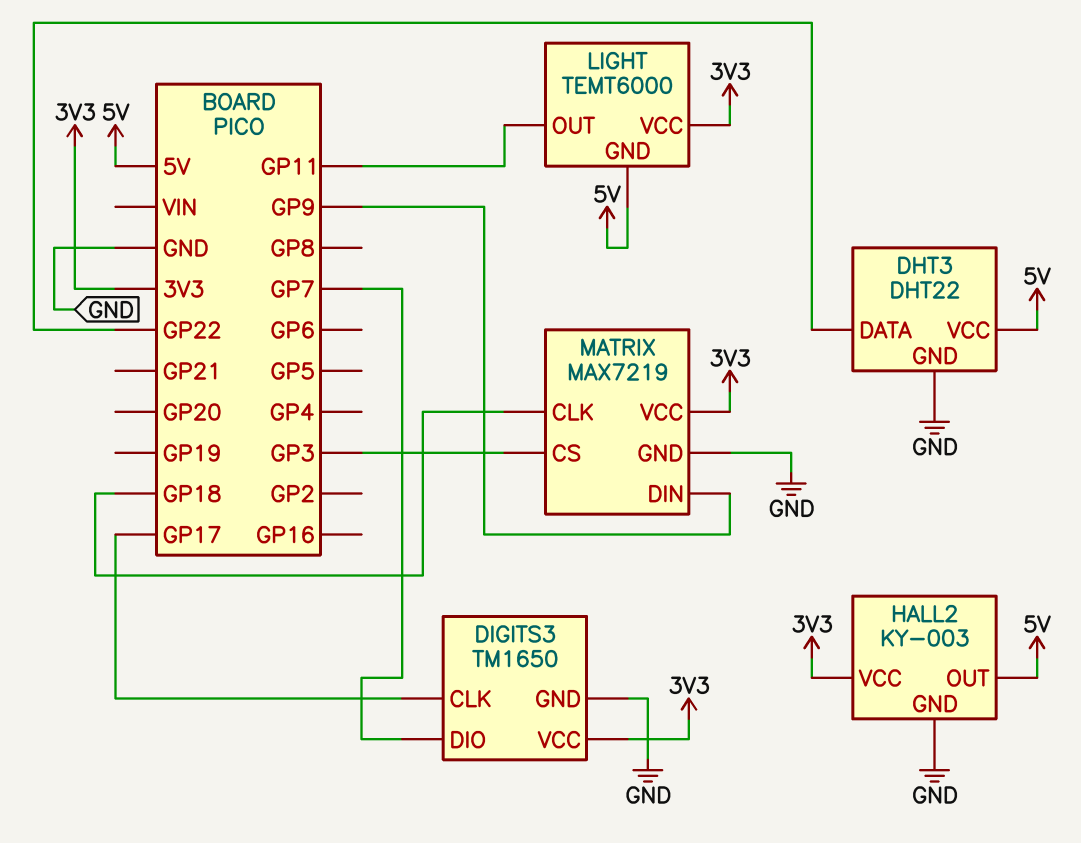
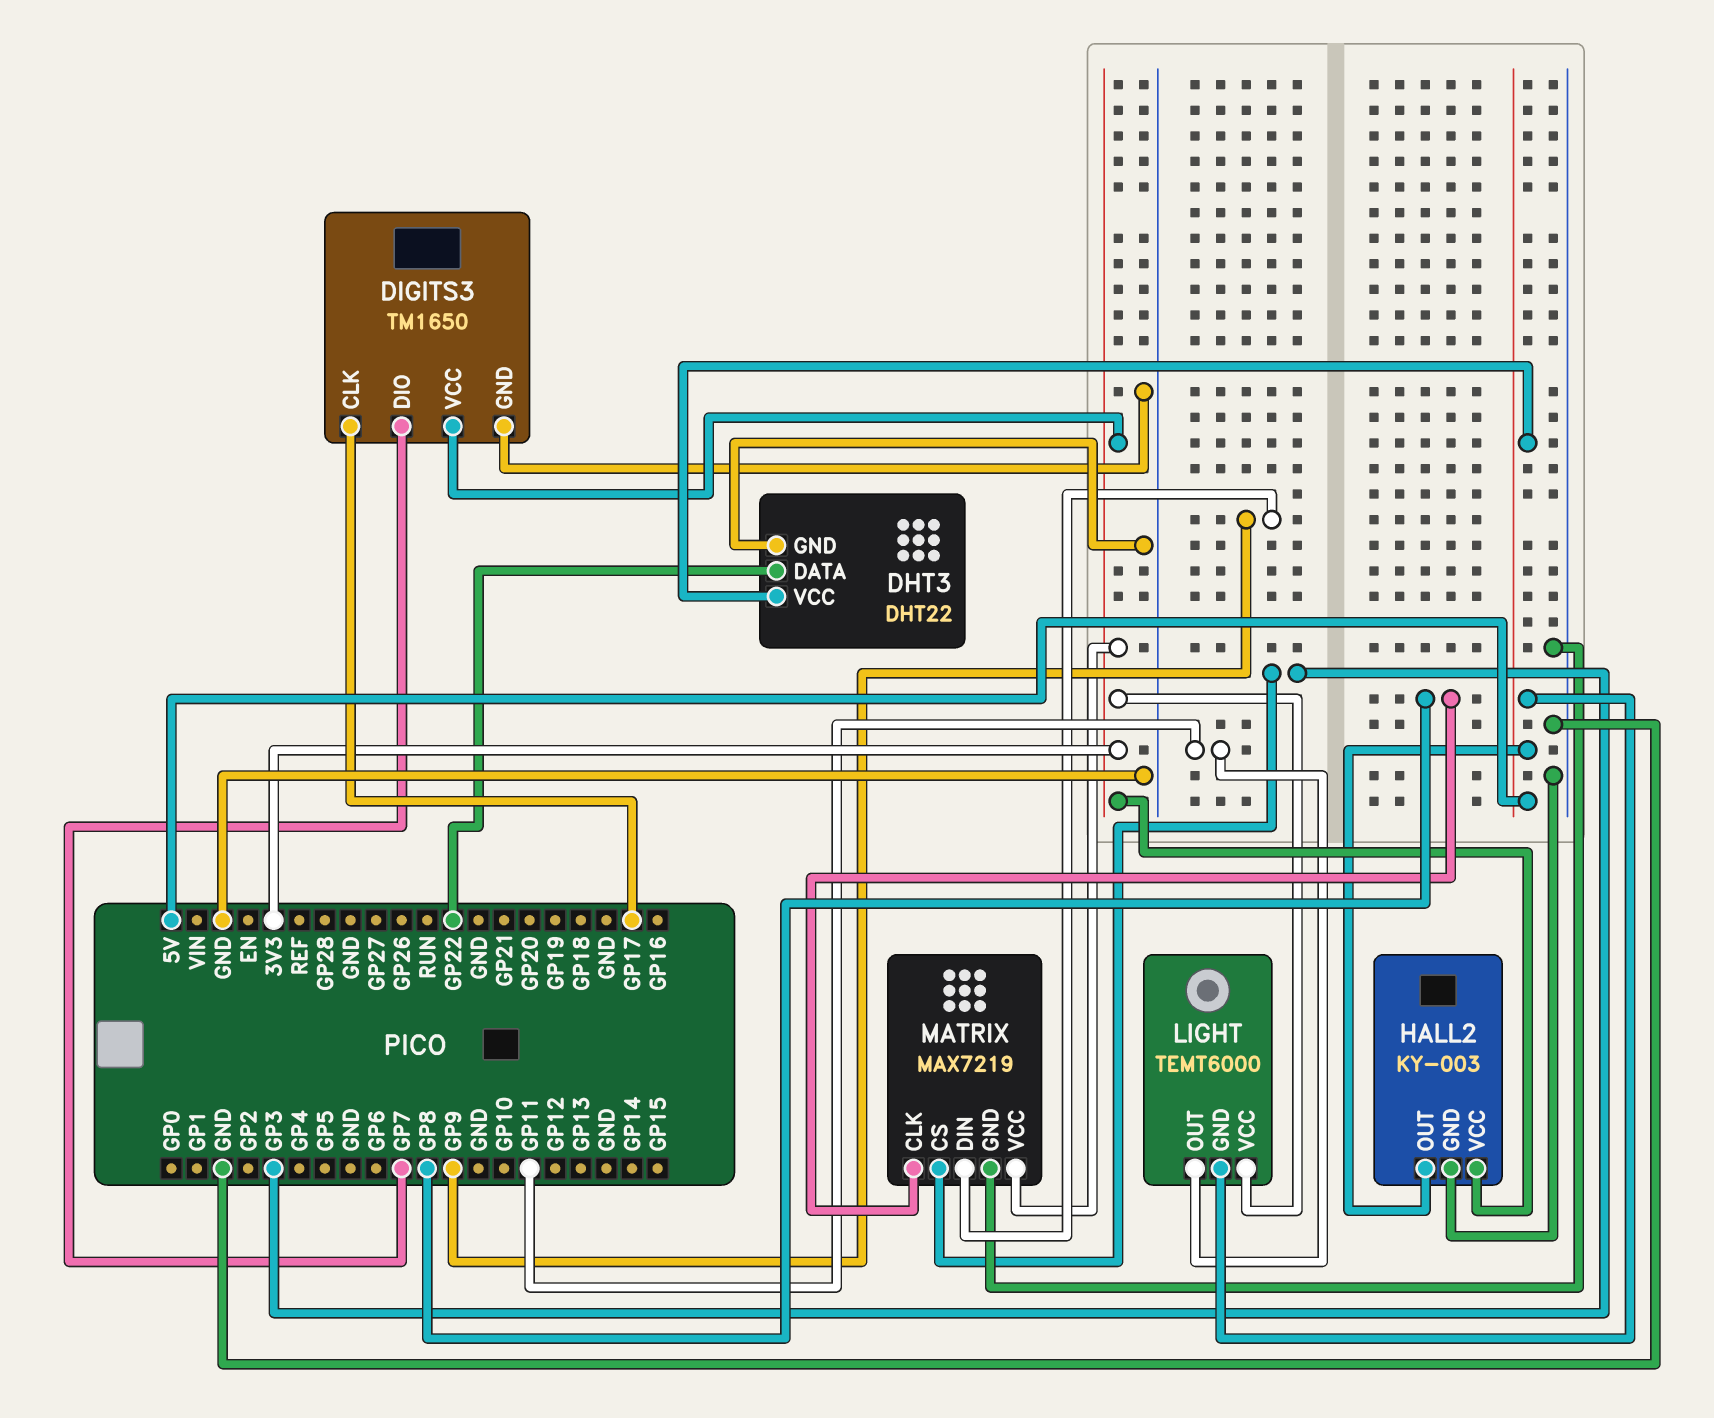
MATRIX pin CLK: GP18 -> GP8

